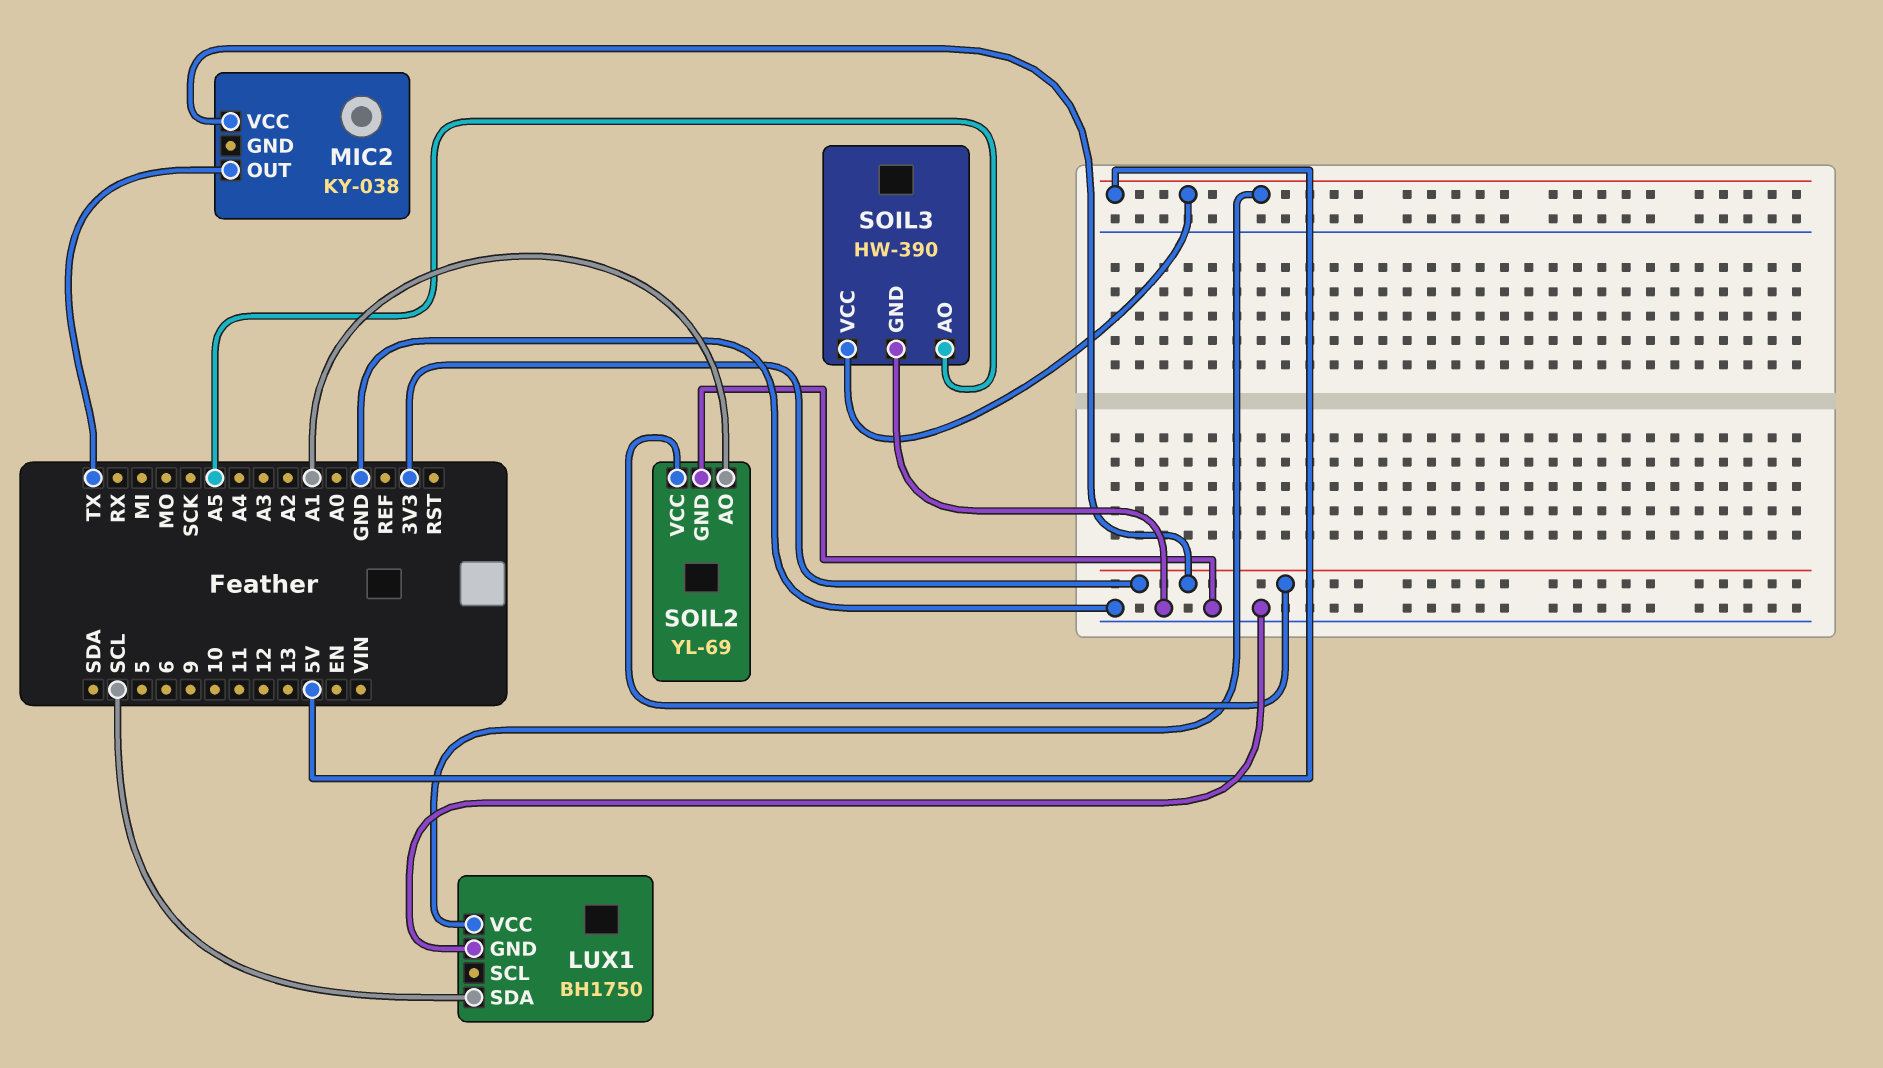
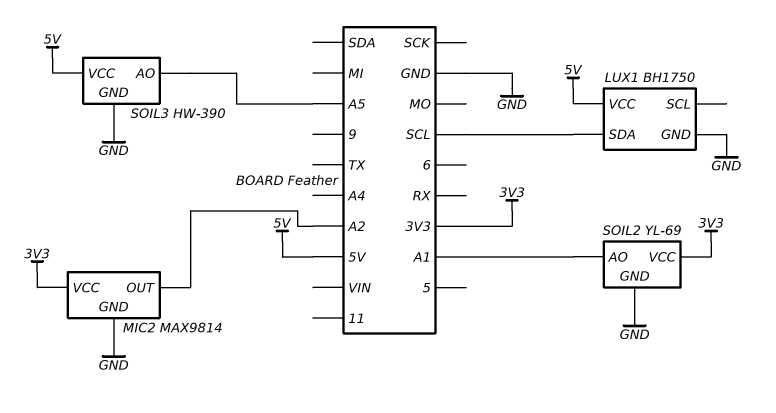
MIC2: KY-038 -> MAX9814
MIC2 pin GND: none -> GND
MIC2 pin OUT: TX -> A2

